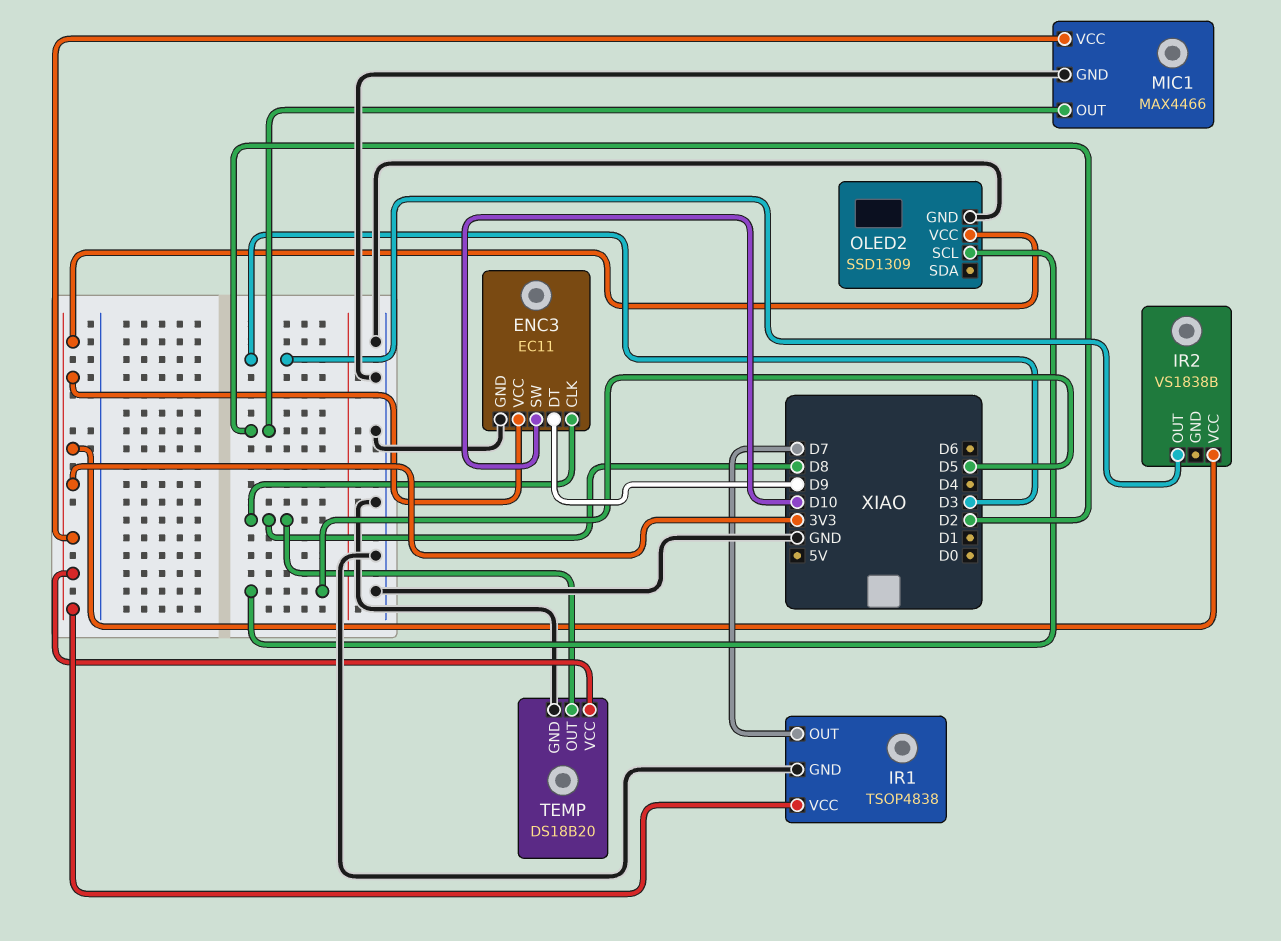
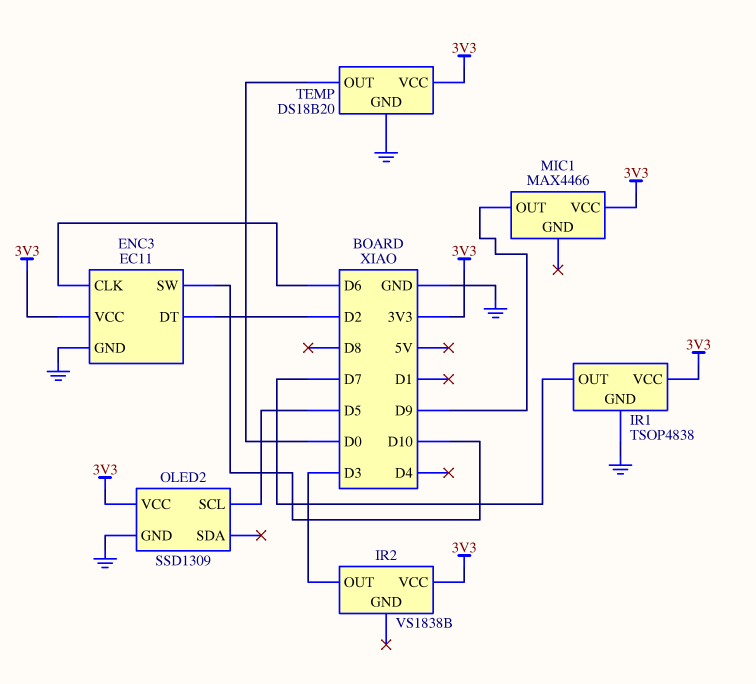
ENC3 pin CLK: D8 -> D6
ENC3 pin DT: D9 -> D2
MIC1 pin GND: GND -> none
MIC1 pin OUT: D2 -> D9
TEMP pin OUT: D8 -> D0

